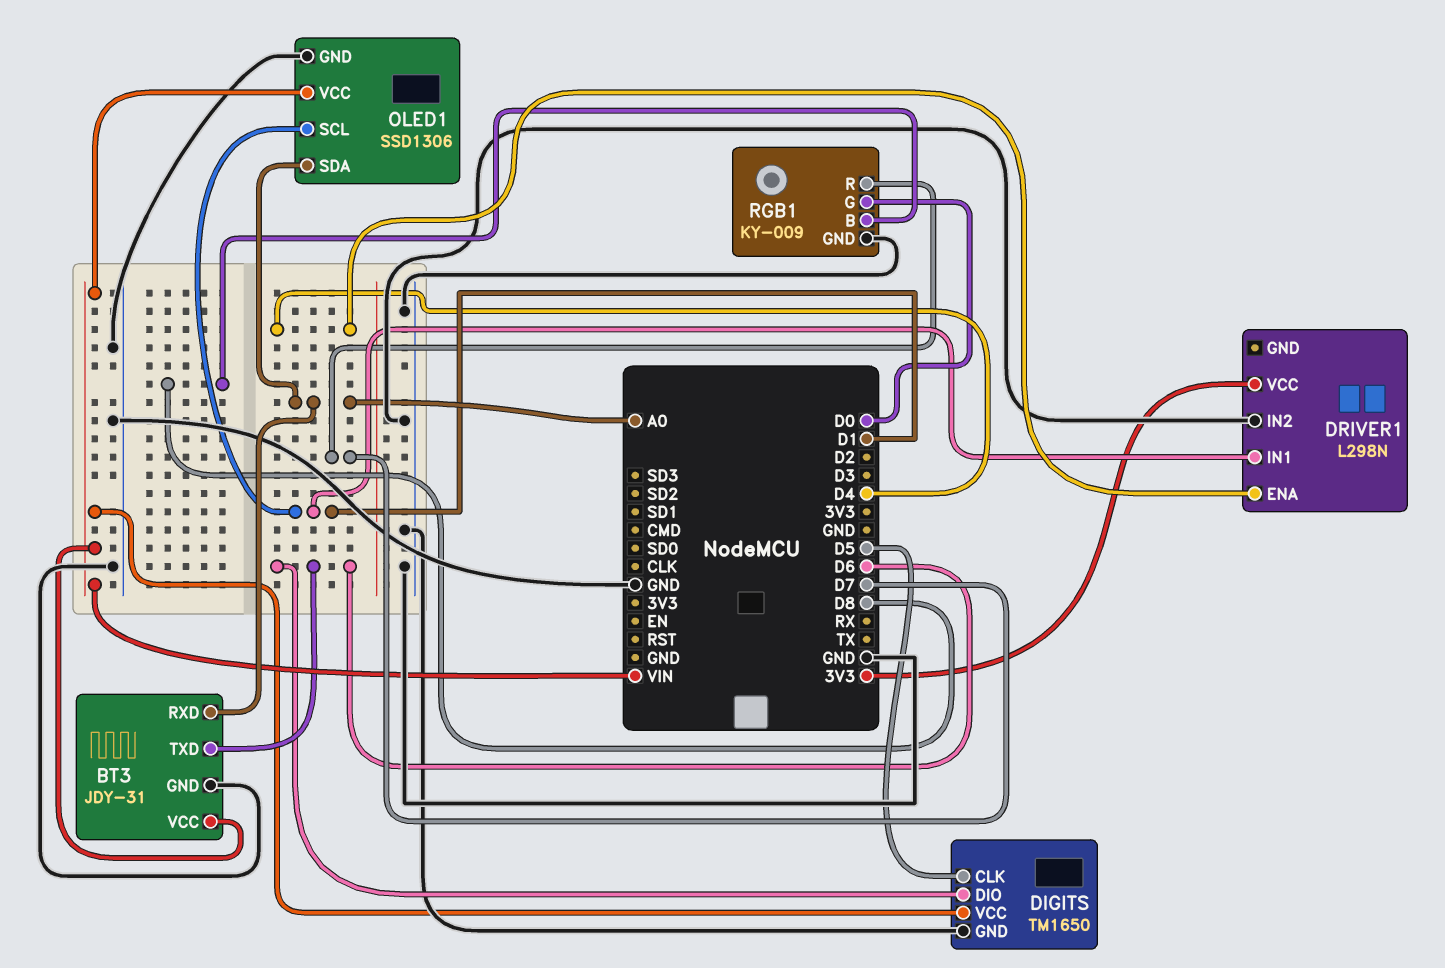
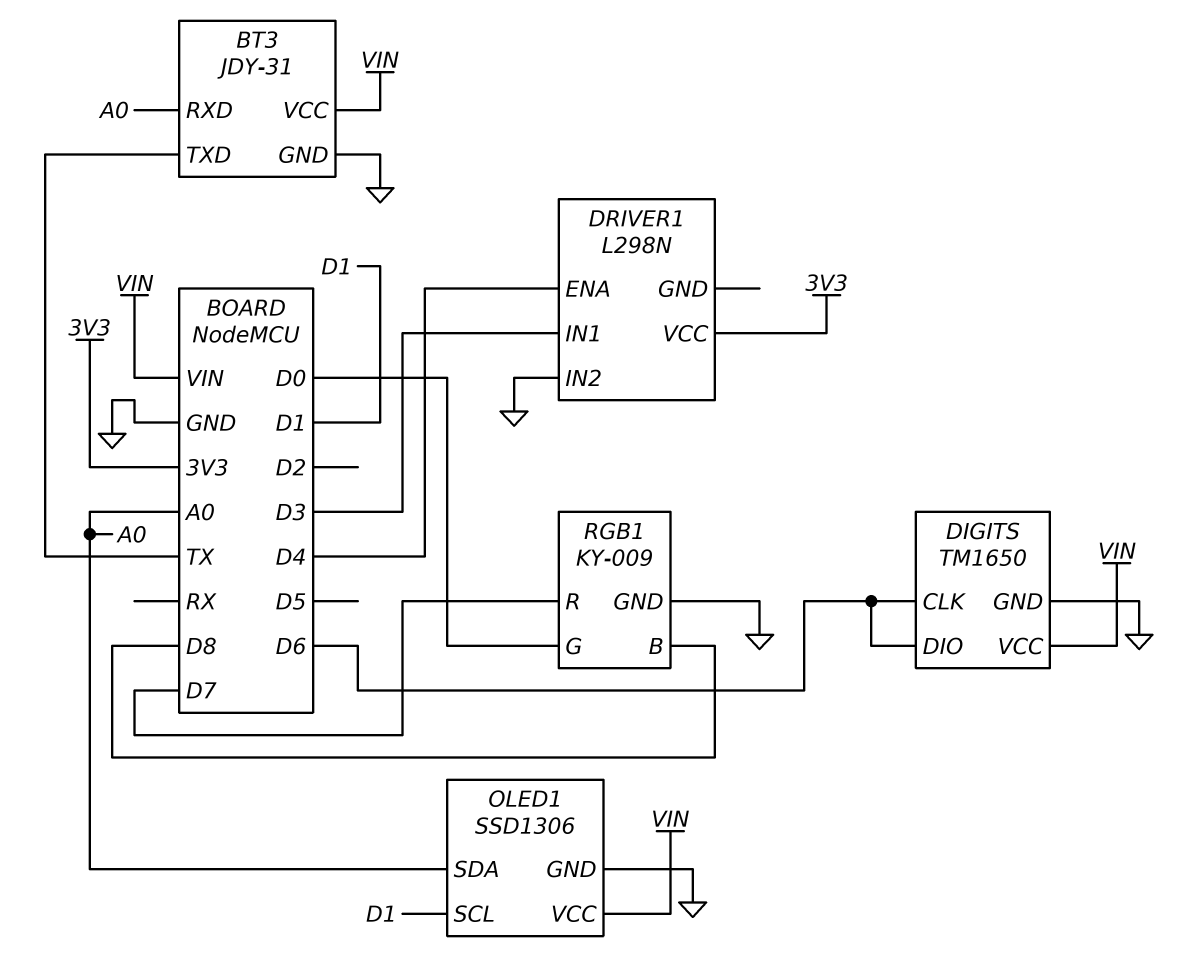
BT3 pin TXD: D6 -> TX
DIGITS pin CLK: D5 -> D6
DRIVER1 pin IN1: D1 -> D3

